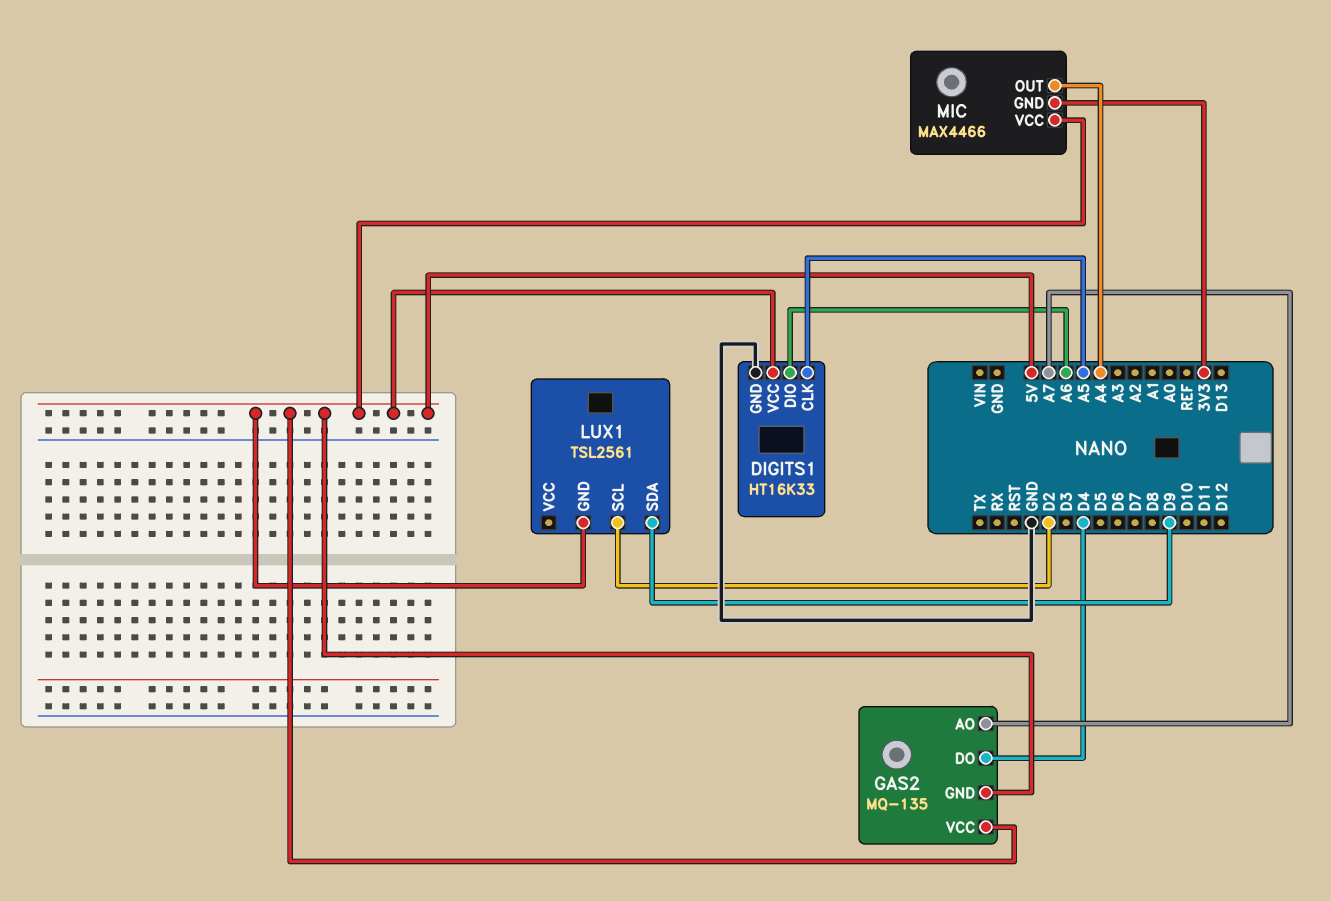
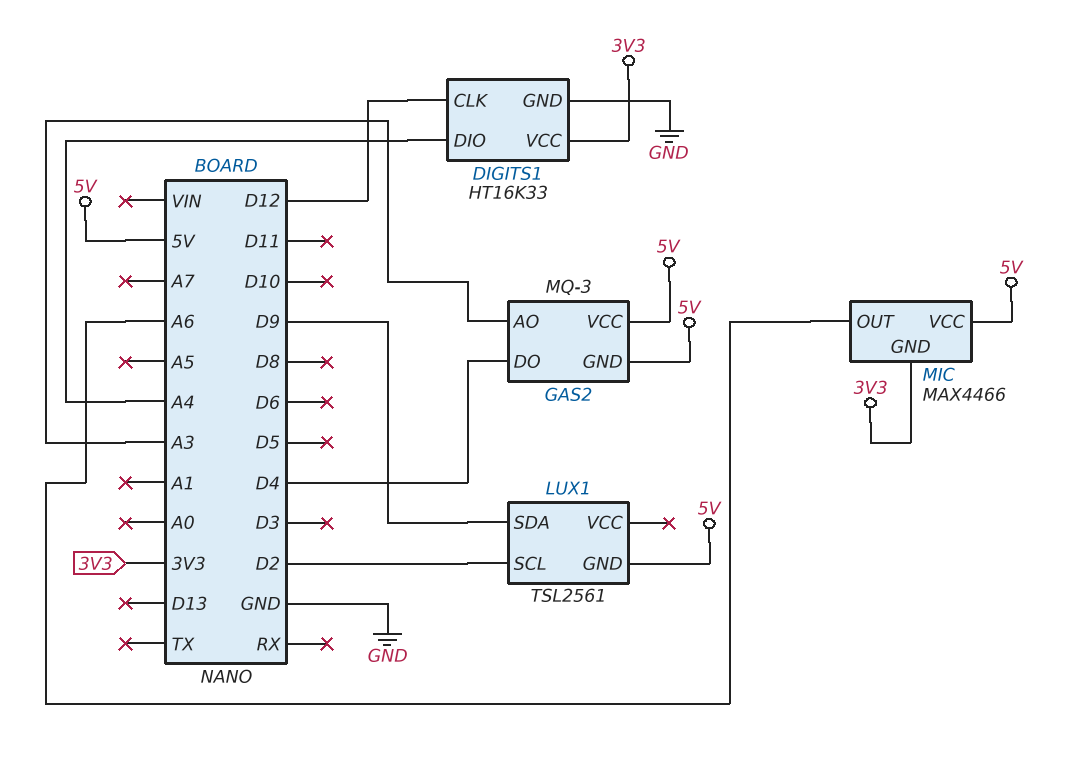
DIGITS1 pin CLK: A5 -> D12
DIGITS1 pin DIO: A6 -> A4
DIGITS1 pin VCC: 5V -> 3V3
GAS2: MQ-135 -> MQ-3
GAS2 pin AO: A7 -> A3
MIC pin OUT: A4 -> A6

